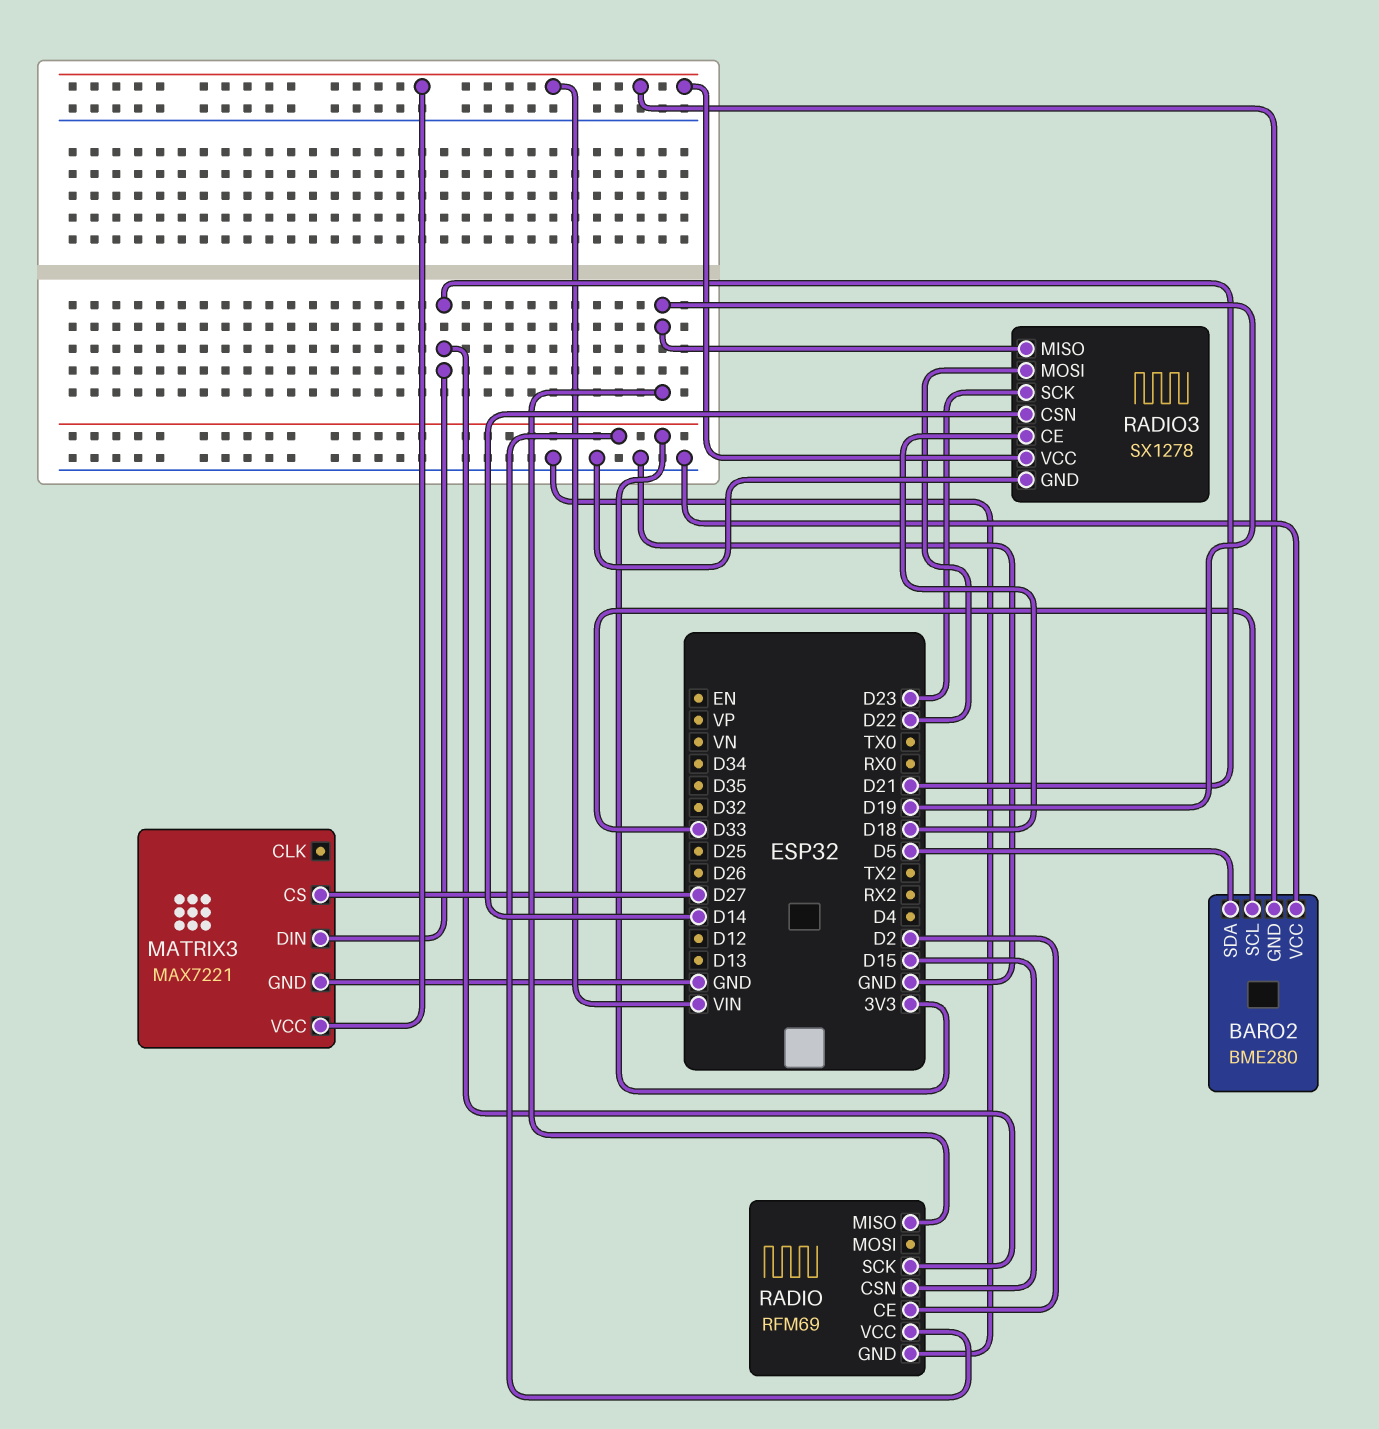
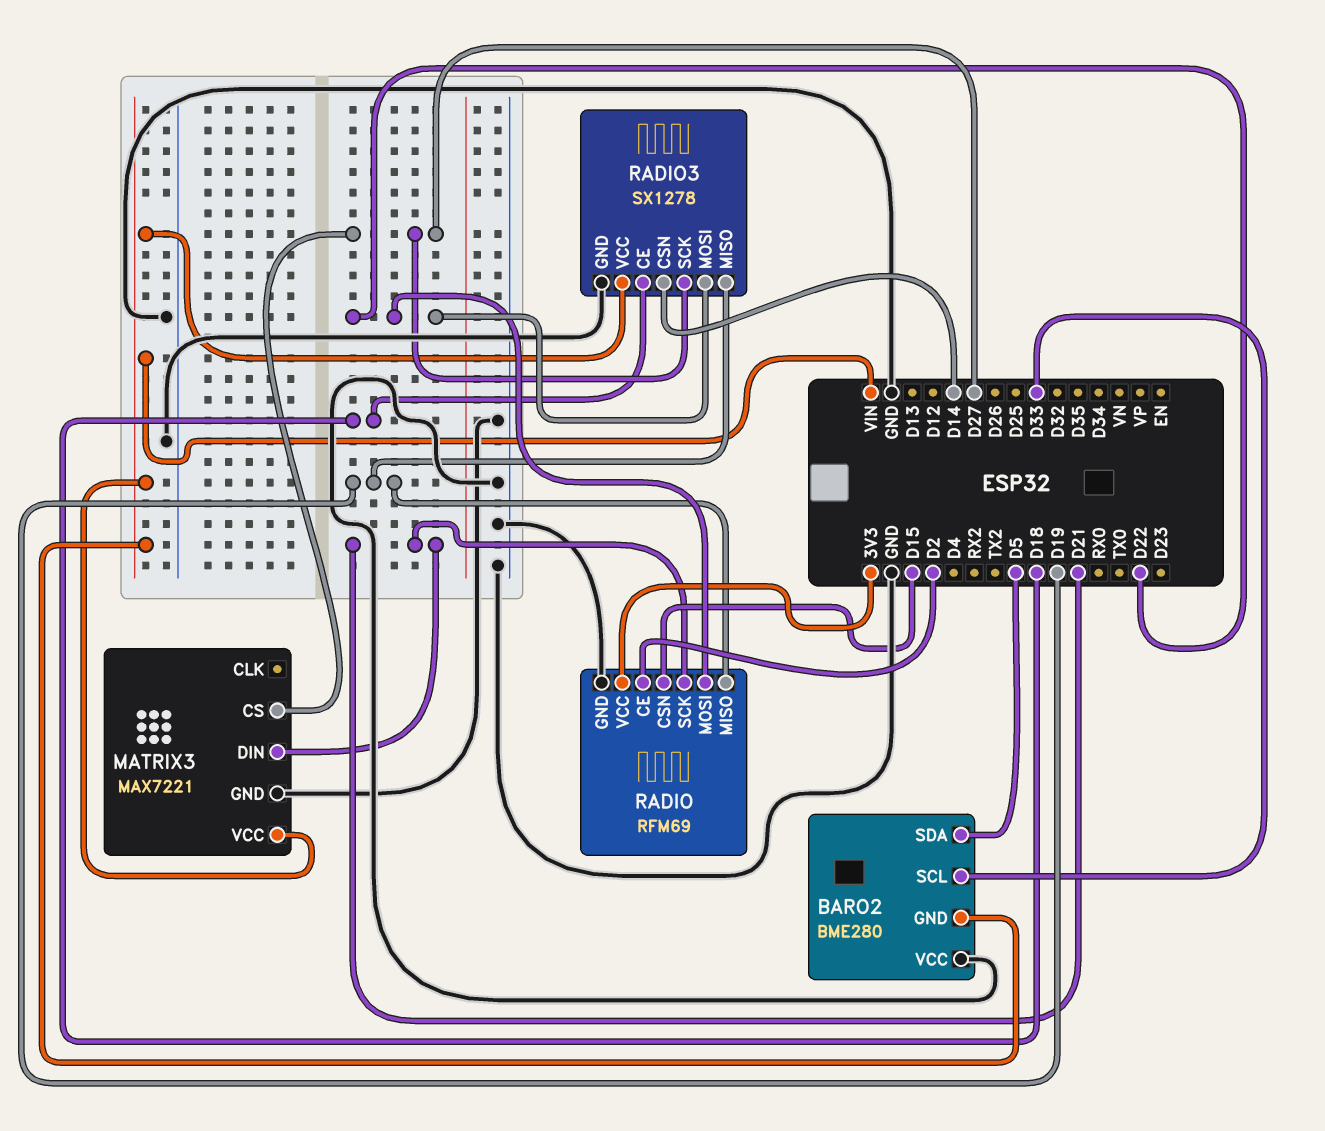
RADIO pin MOSI: none -> D22
RADIO3 pin SCK: D23 -> D27

